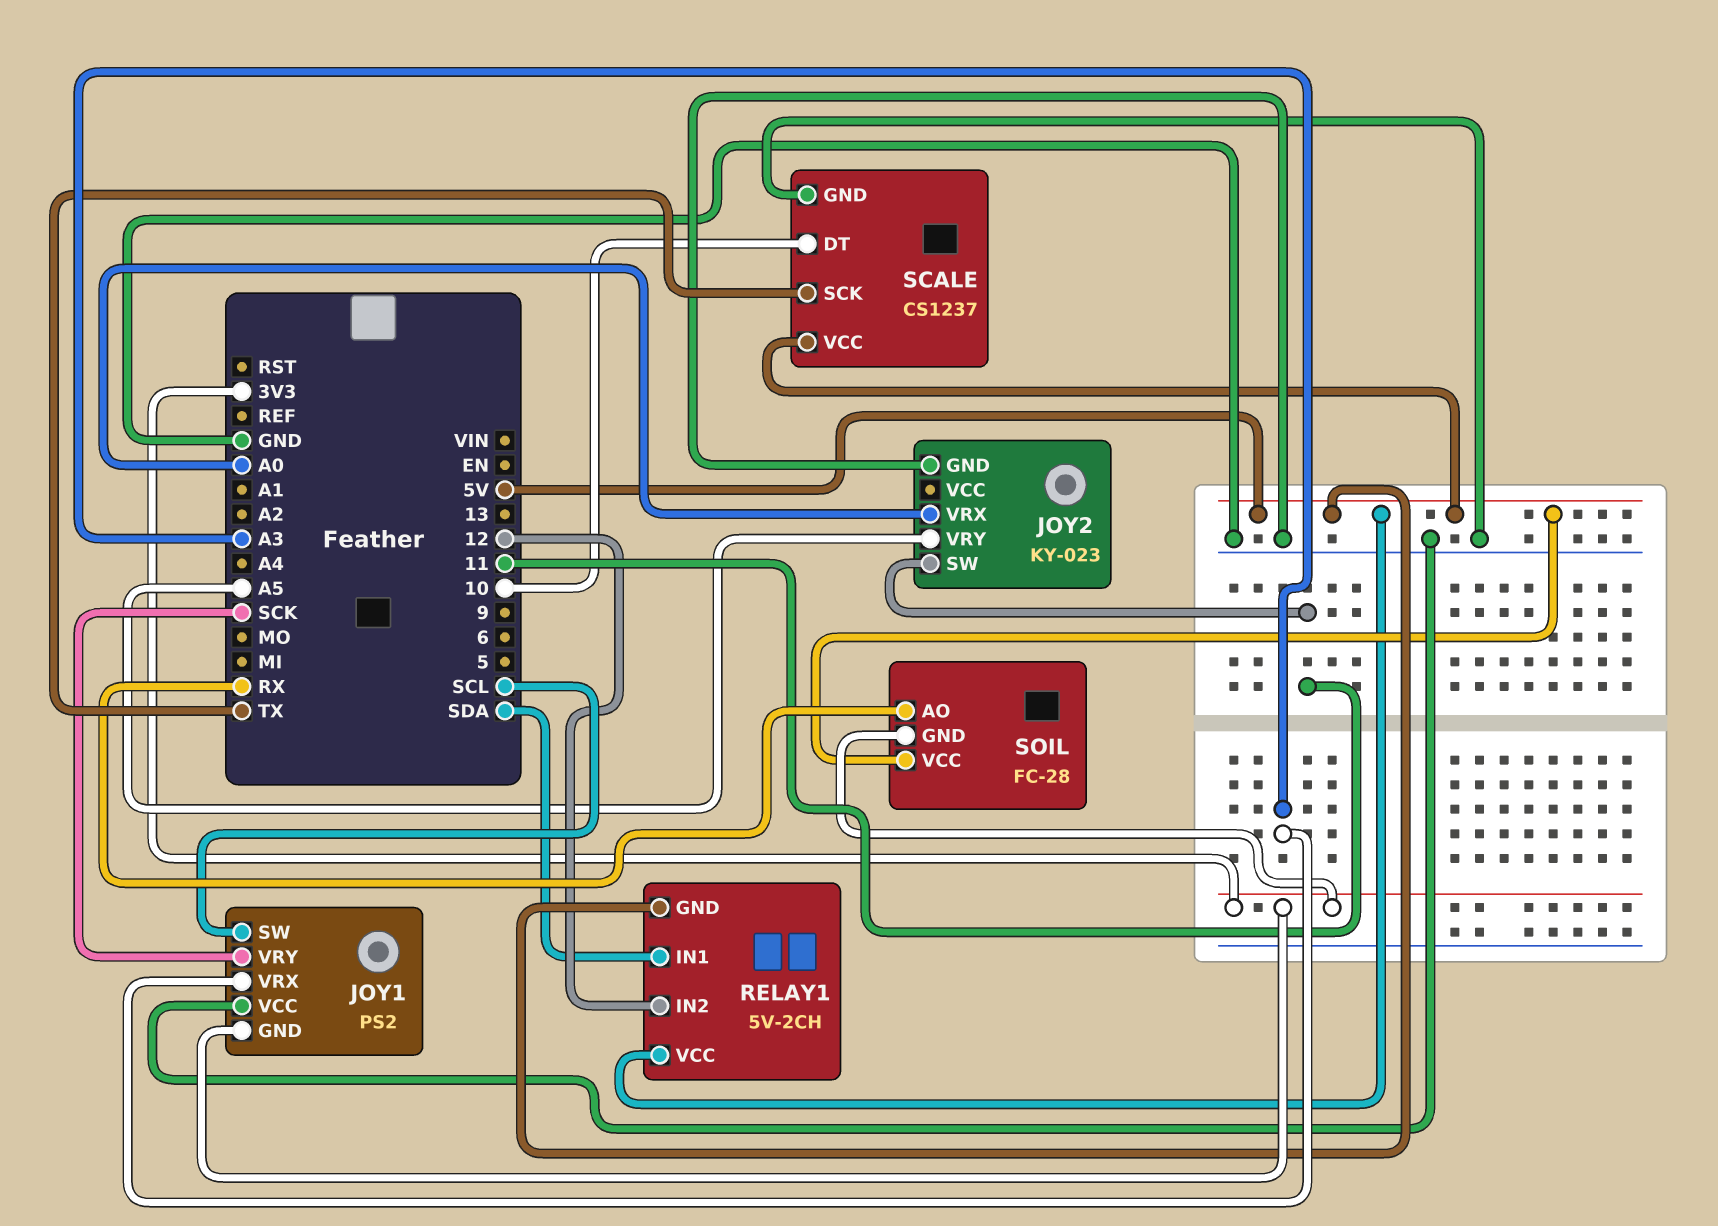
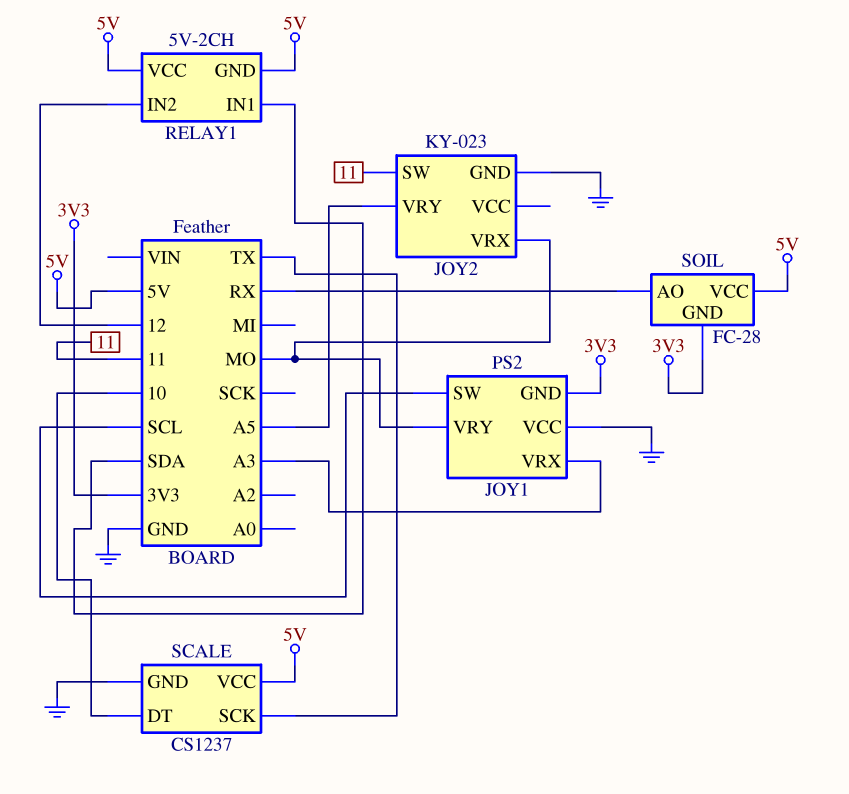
JOY1 pin VRY: SCK -> MO
JOY2 pin VRX: A0 -> MO

